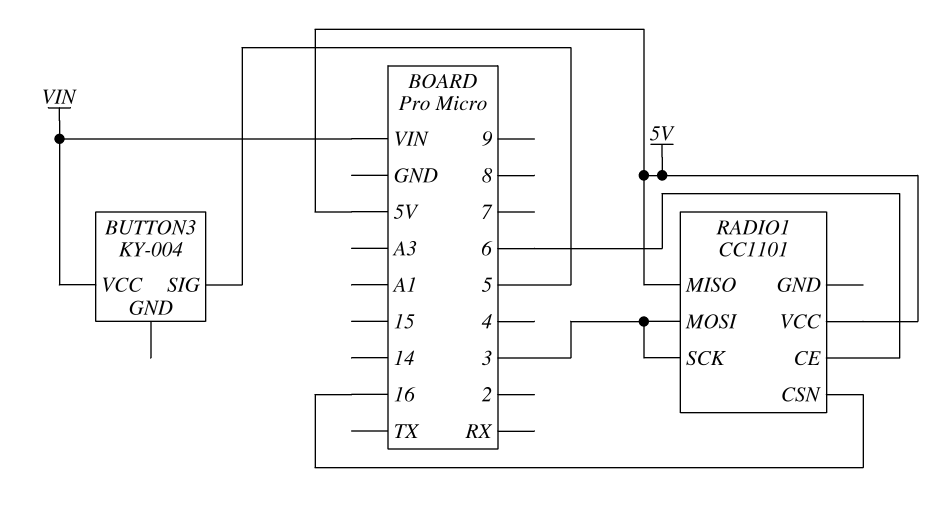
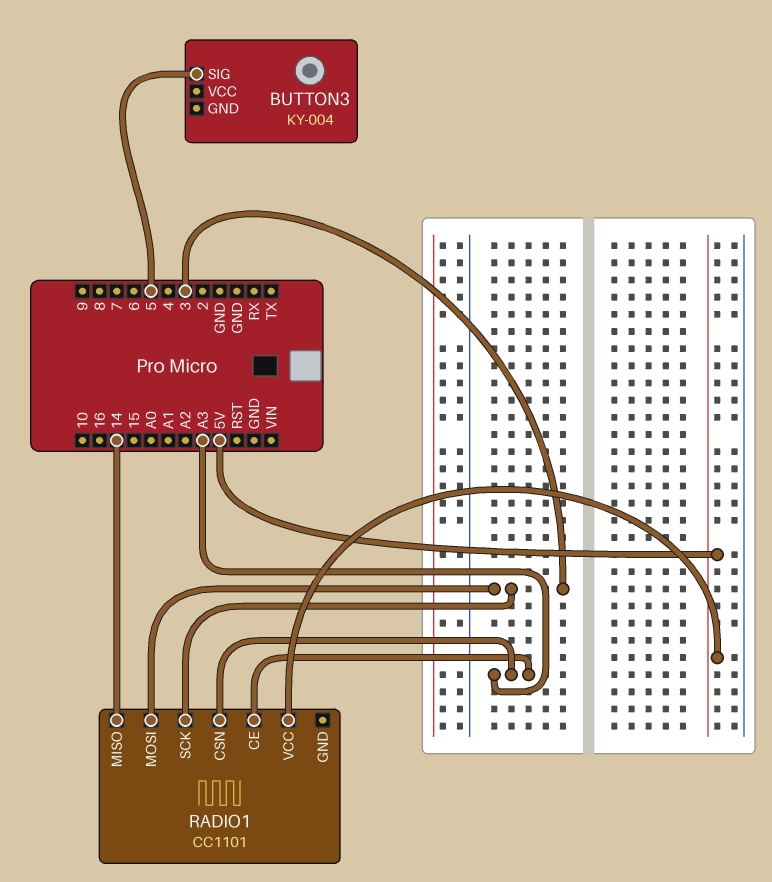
BUTTON3 pin VCC: VIN -> none
RADIO1 pin CE: 6 -> A3
RADIO1 pin CSN: 16 -> A3
RADIO1 pin MISO: 5V -> 14

